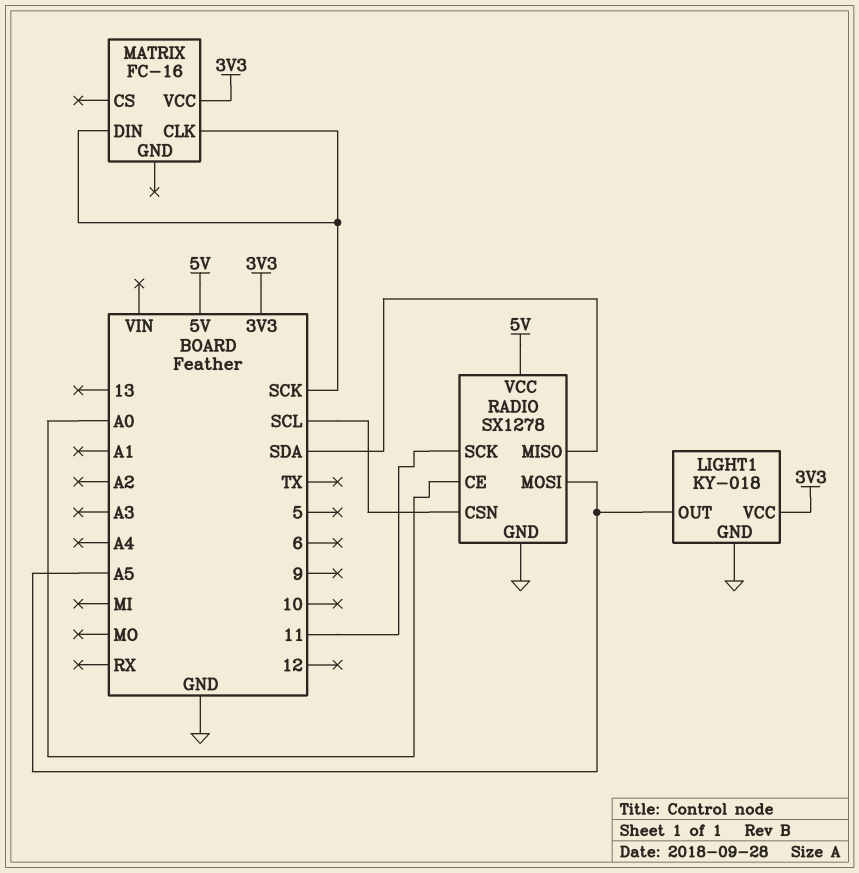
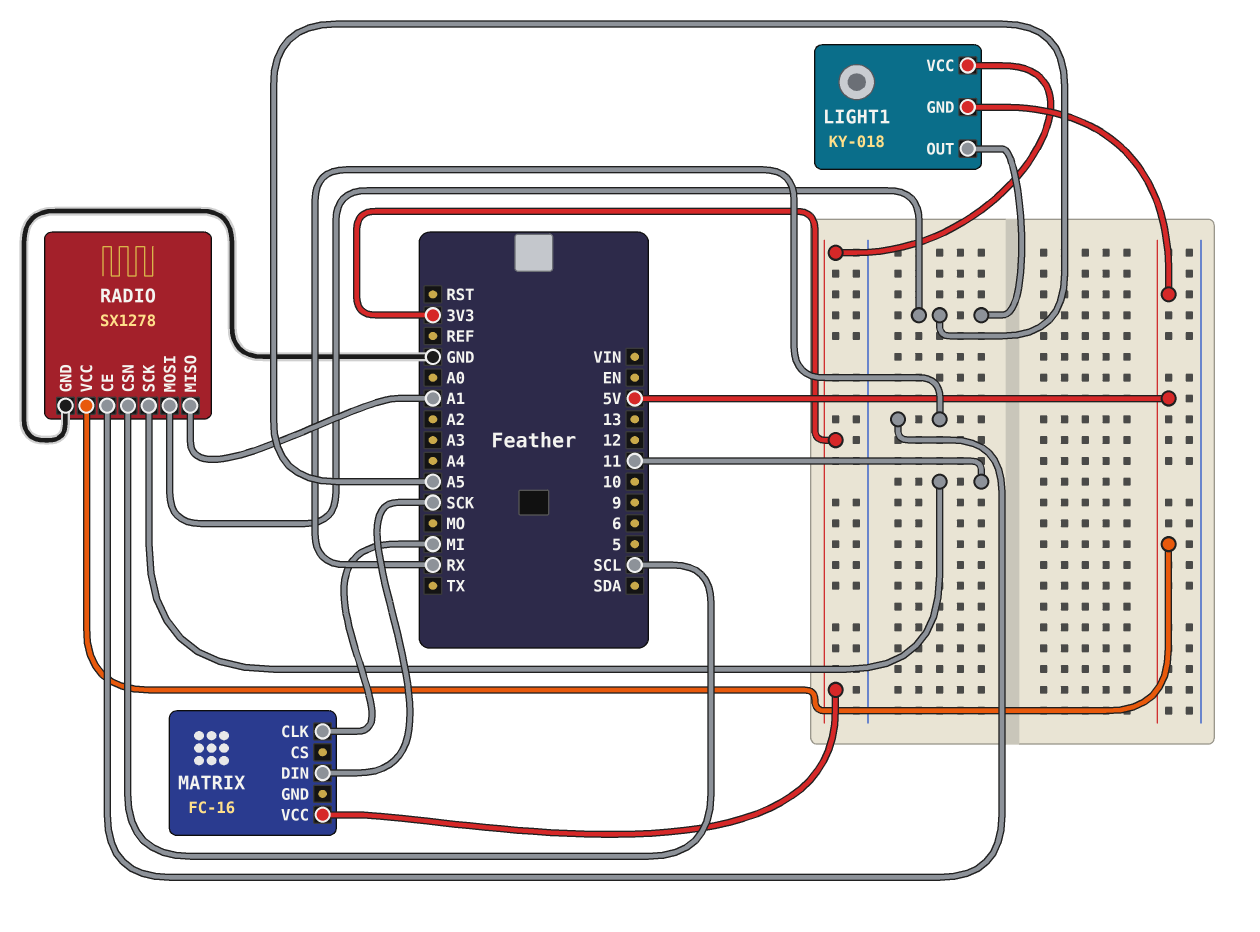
LIGHT1 pin GND: GND -> 5V
MATRIX pin CLK: SCK -> MI
RADIO pin CE: A0 -> RX
RADIO pin MISO: SDA -> A1

